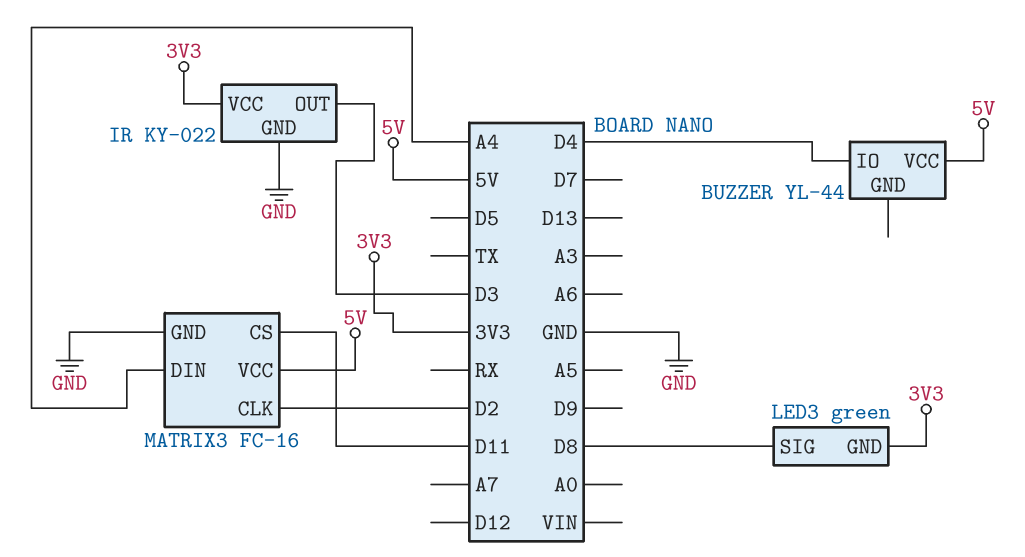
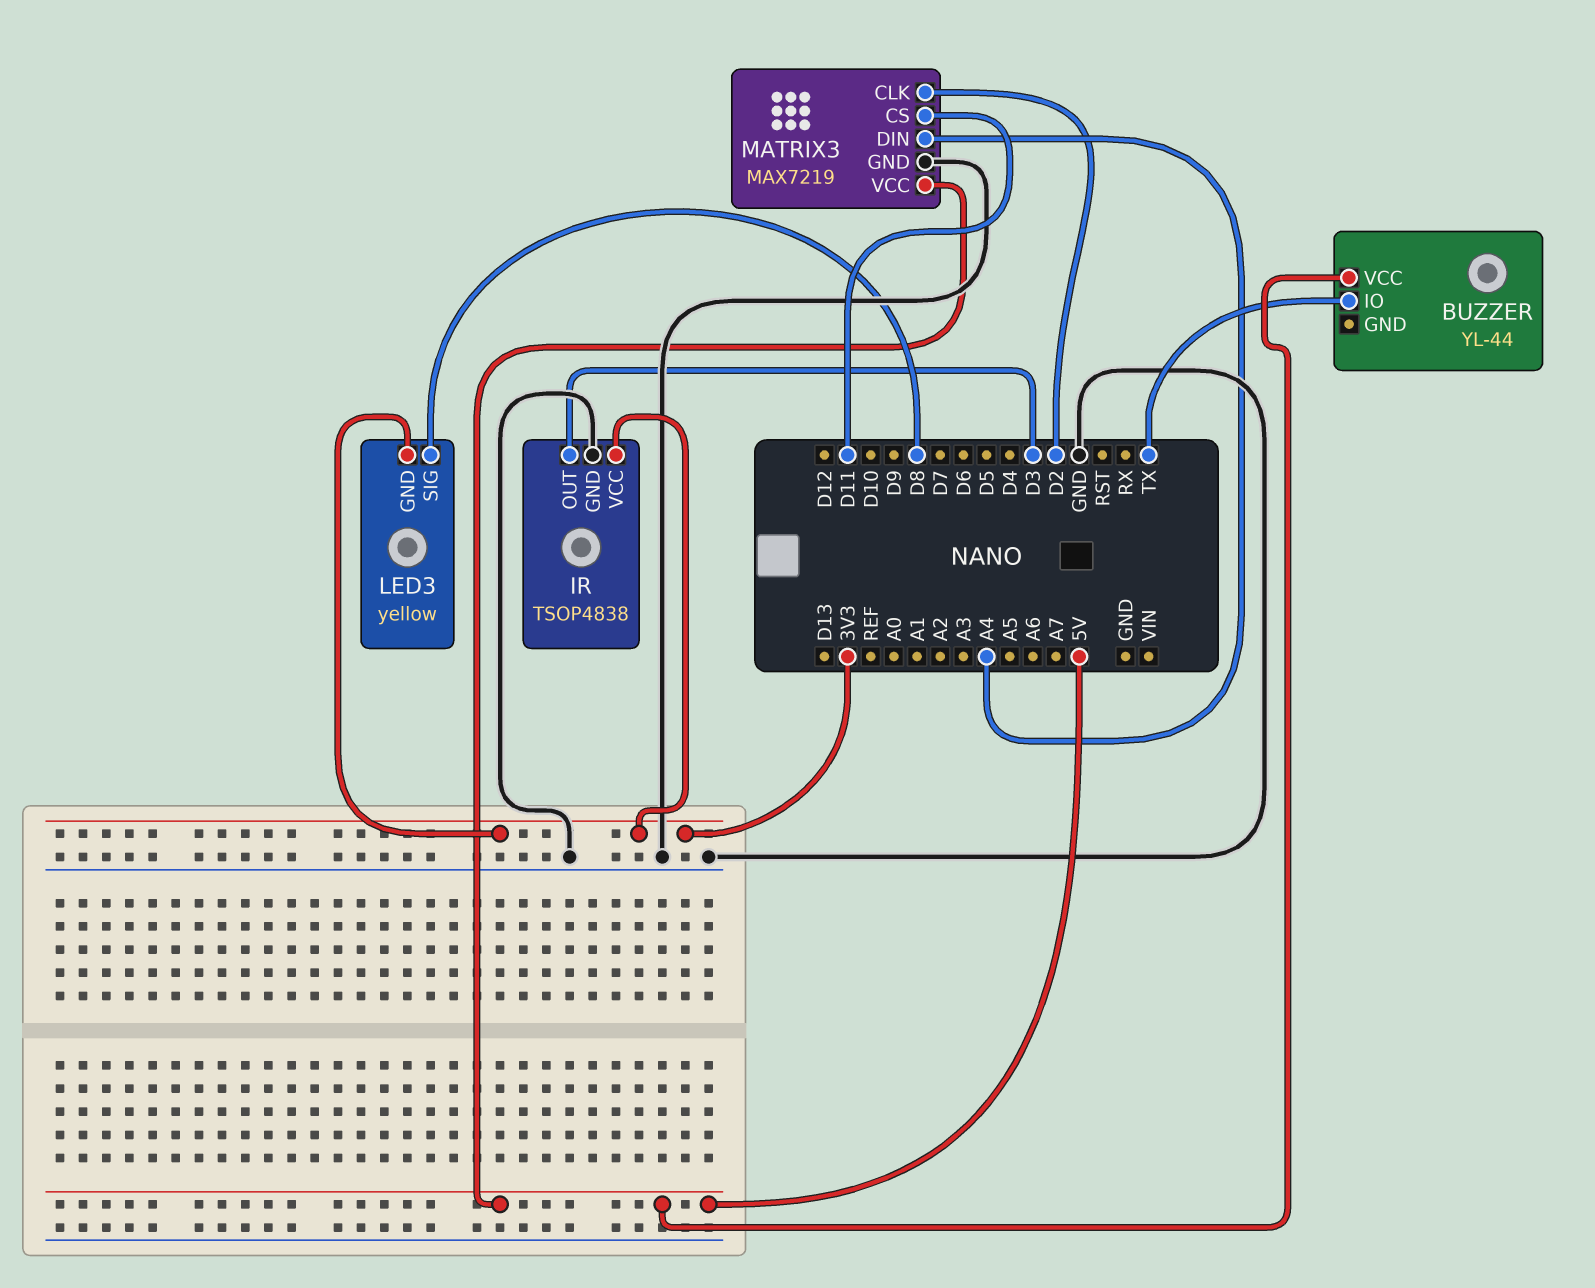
BUZZER pin IO: D4 -> TX
IR: KY-022 -> TSOP4838
LED3: green -> yellow
MATRIX3: FC-16 -> MAX7219

